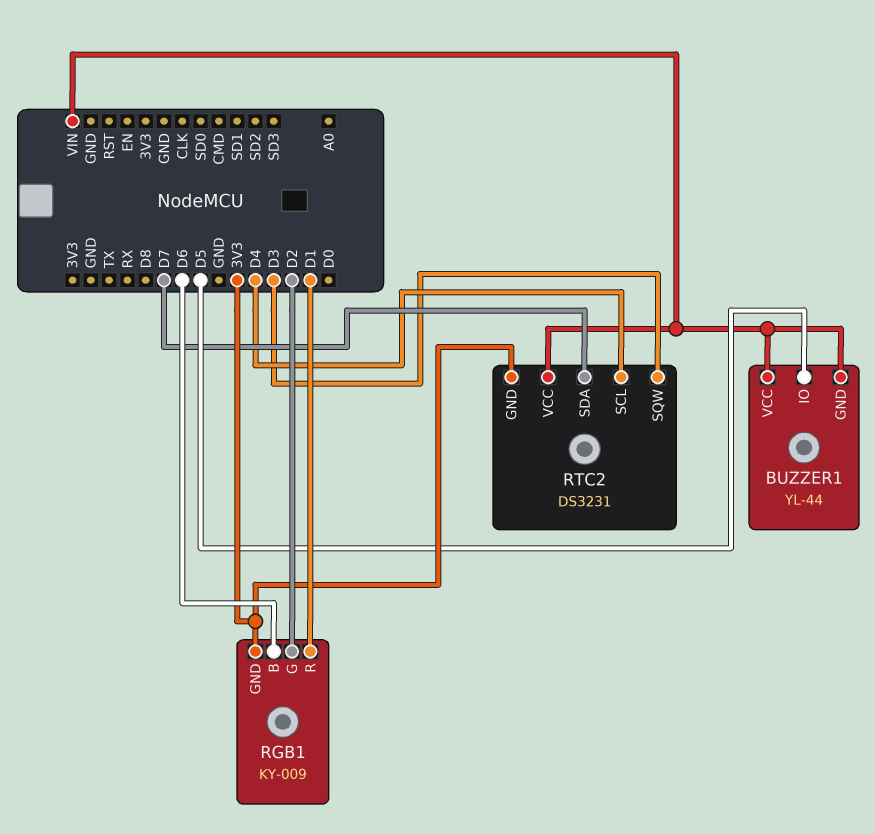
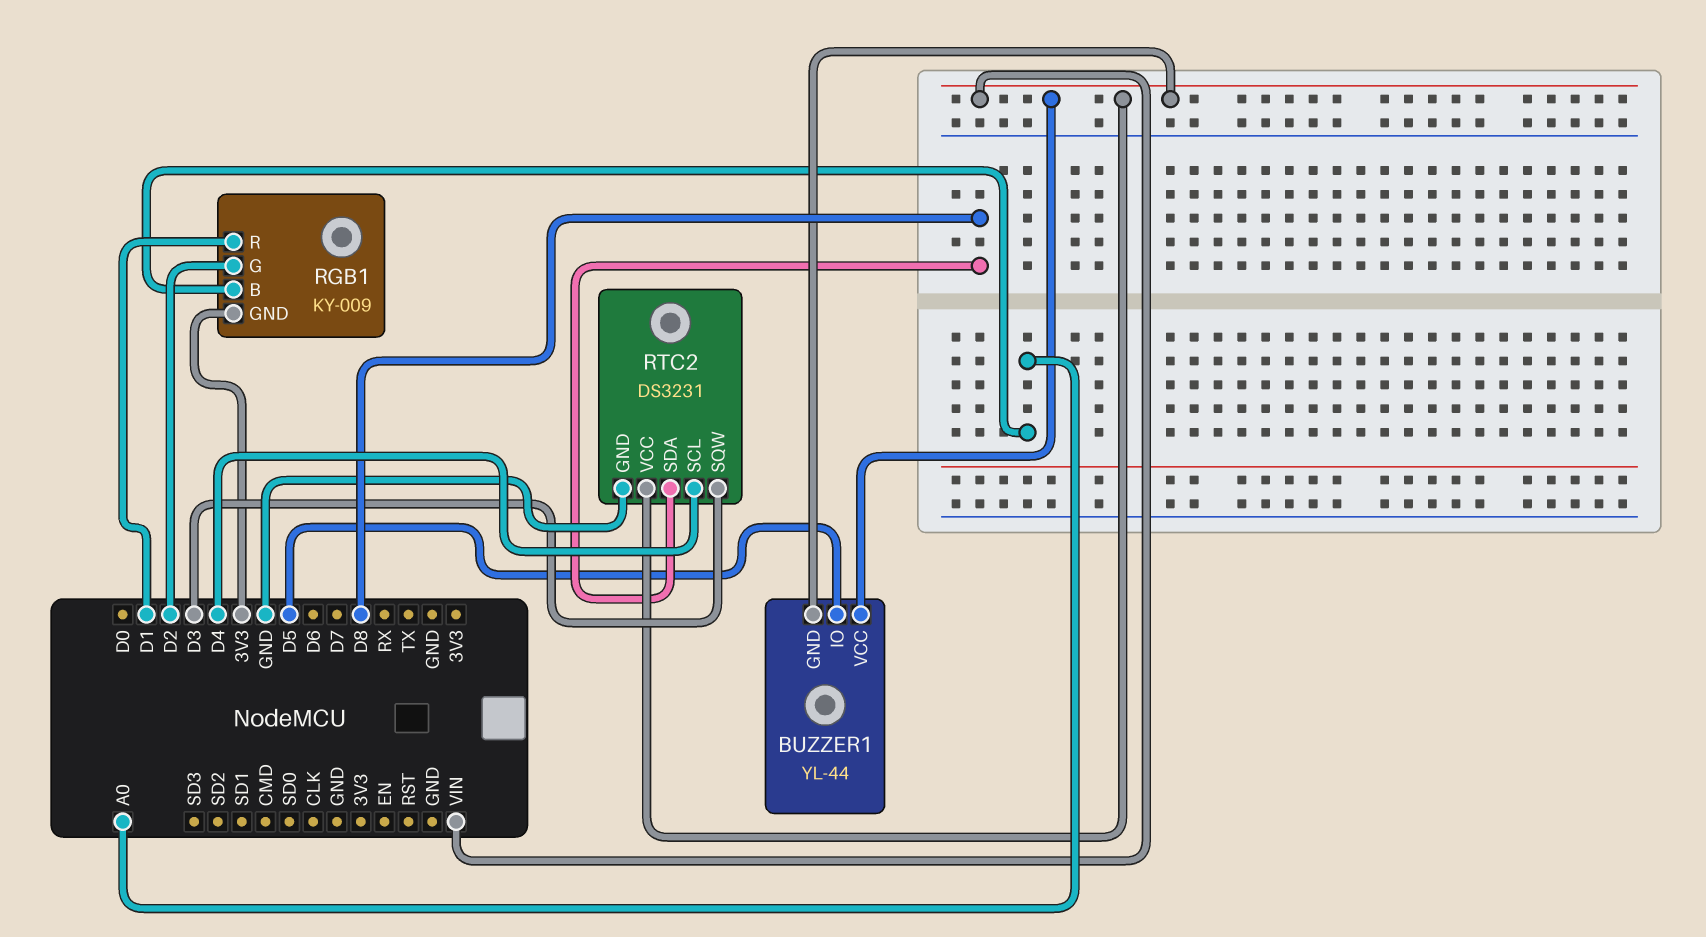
RGB1 pin B: D6 -> A0
RTC2 pin GND: 3V3 -> GND
RTC2 pin SDA: D7 -> D8

